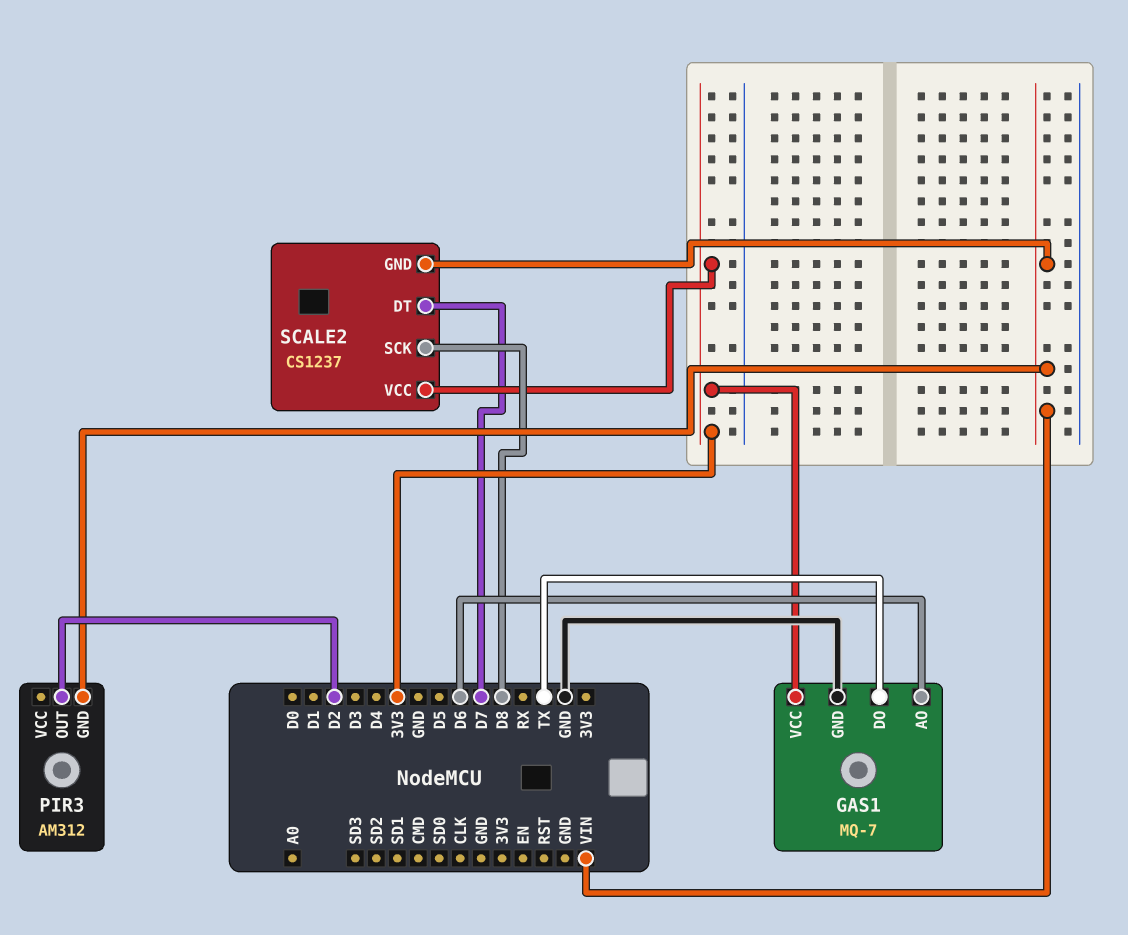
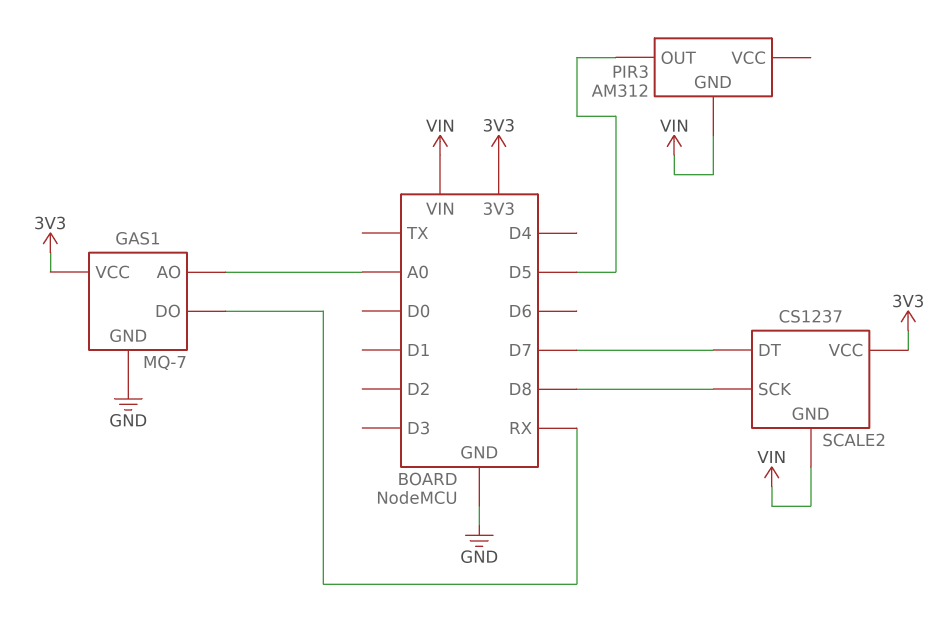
GAS1 pin AO: D6 -> A0
GAS1 pin DO: TX -> RX
PIR3 pin OUT: D2 -> D5

